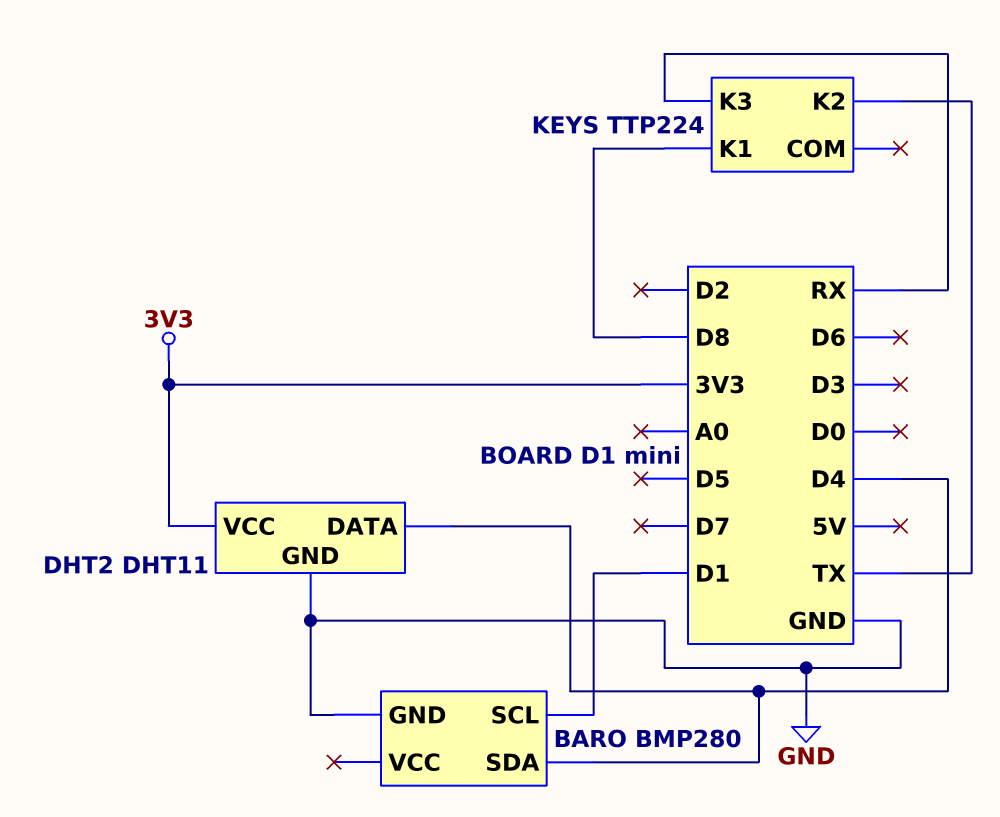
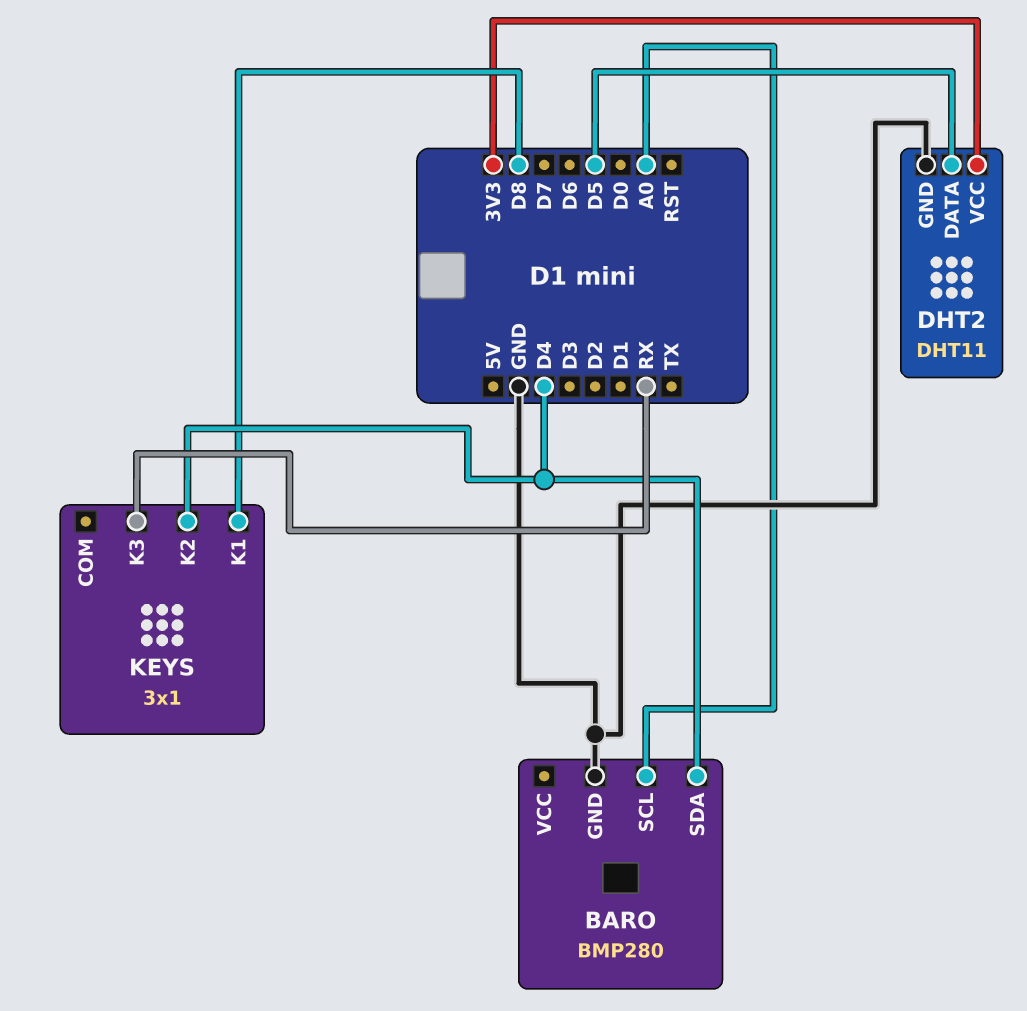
BARO pin SCL: D1 -> A0
DHT2 pin DATA: D4 -> D5
KEYS: TTP224 -> 3x1
KEYS pin K2: TX -> D4

